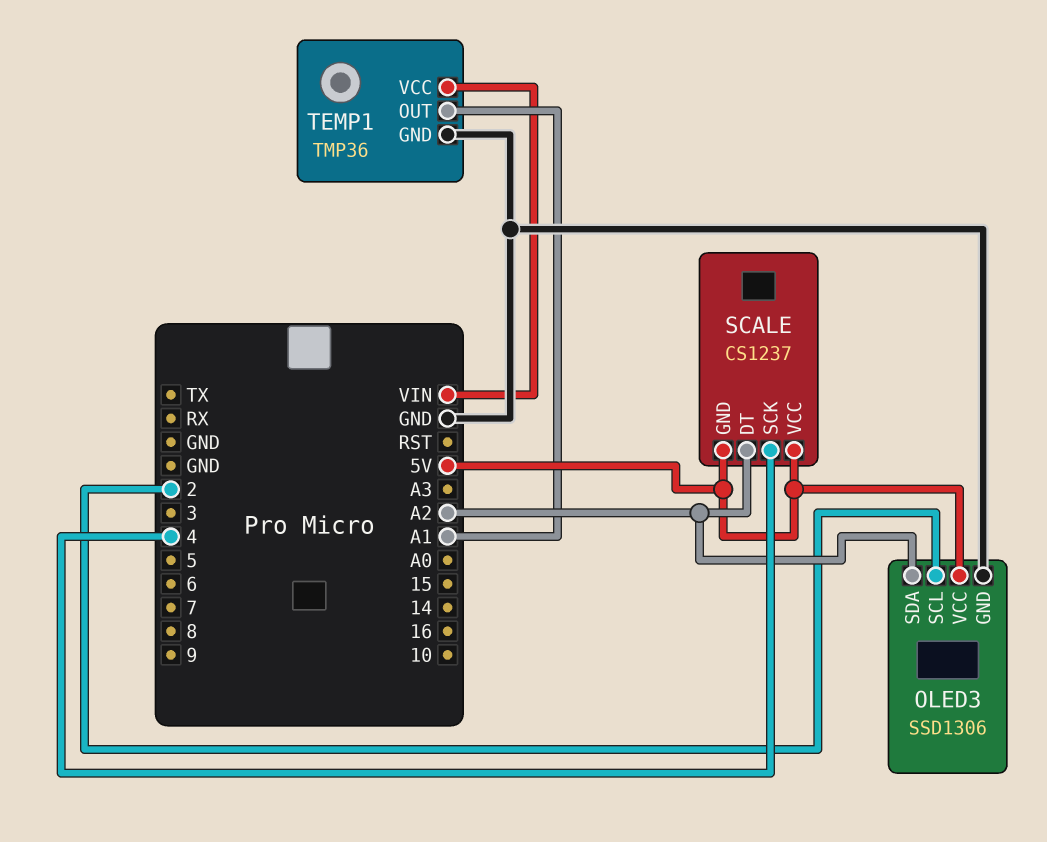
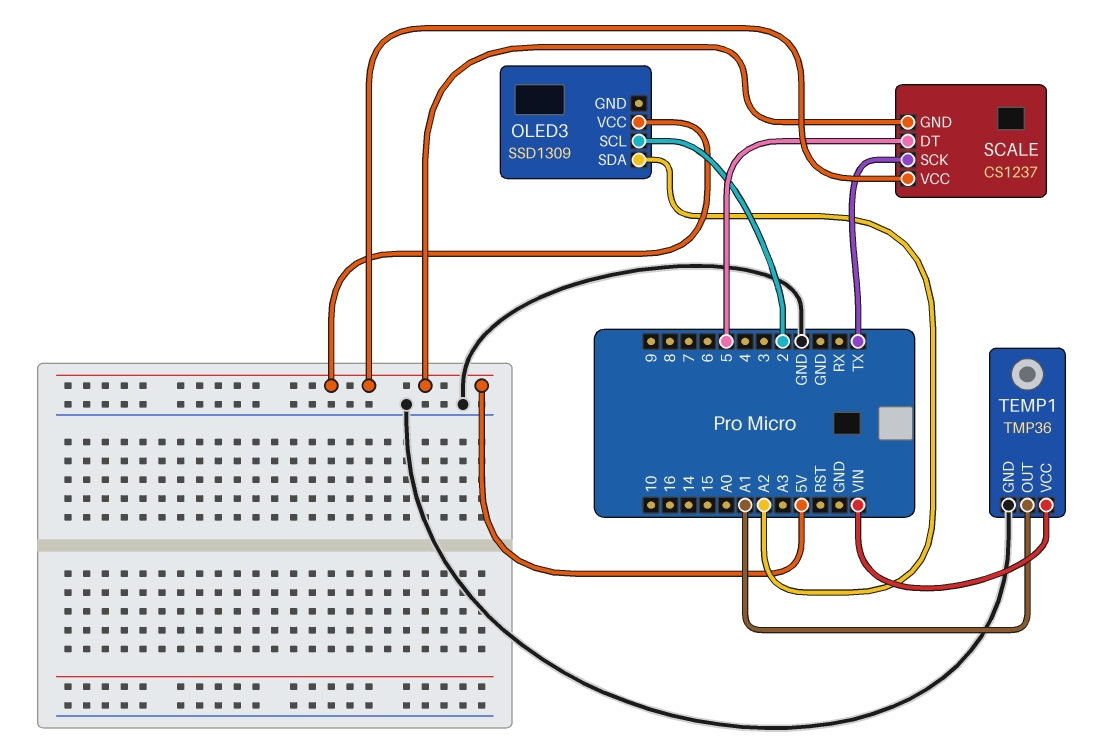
OLED3: SSD1306 -> SSD1309
OLED3 pin GND: GND -> none
SCALE pin DT: A2 -> 5
SCALE pin SCK: 4 -> TX

